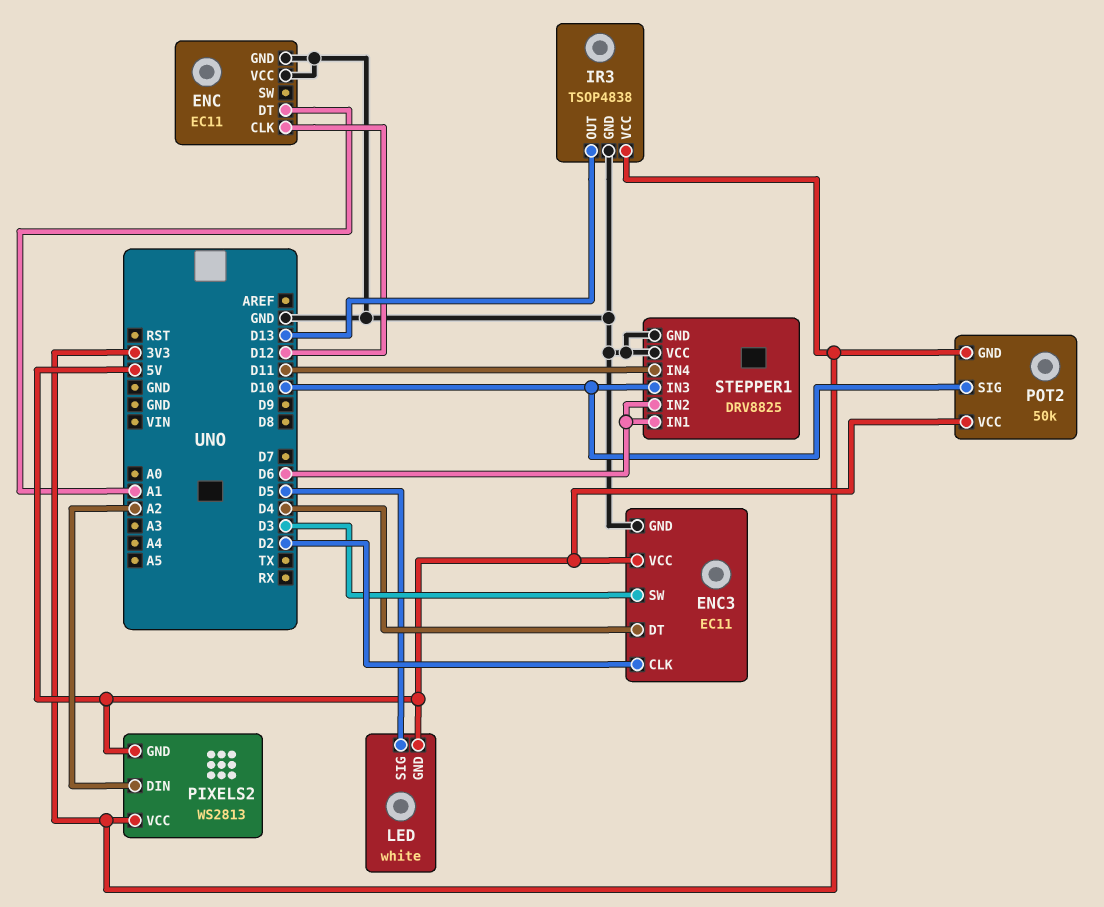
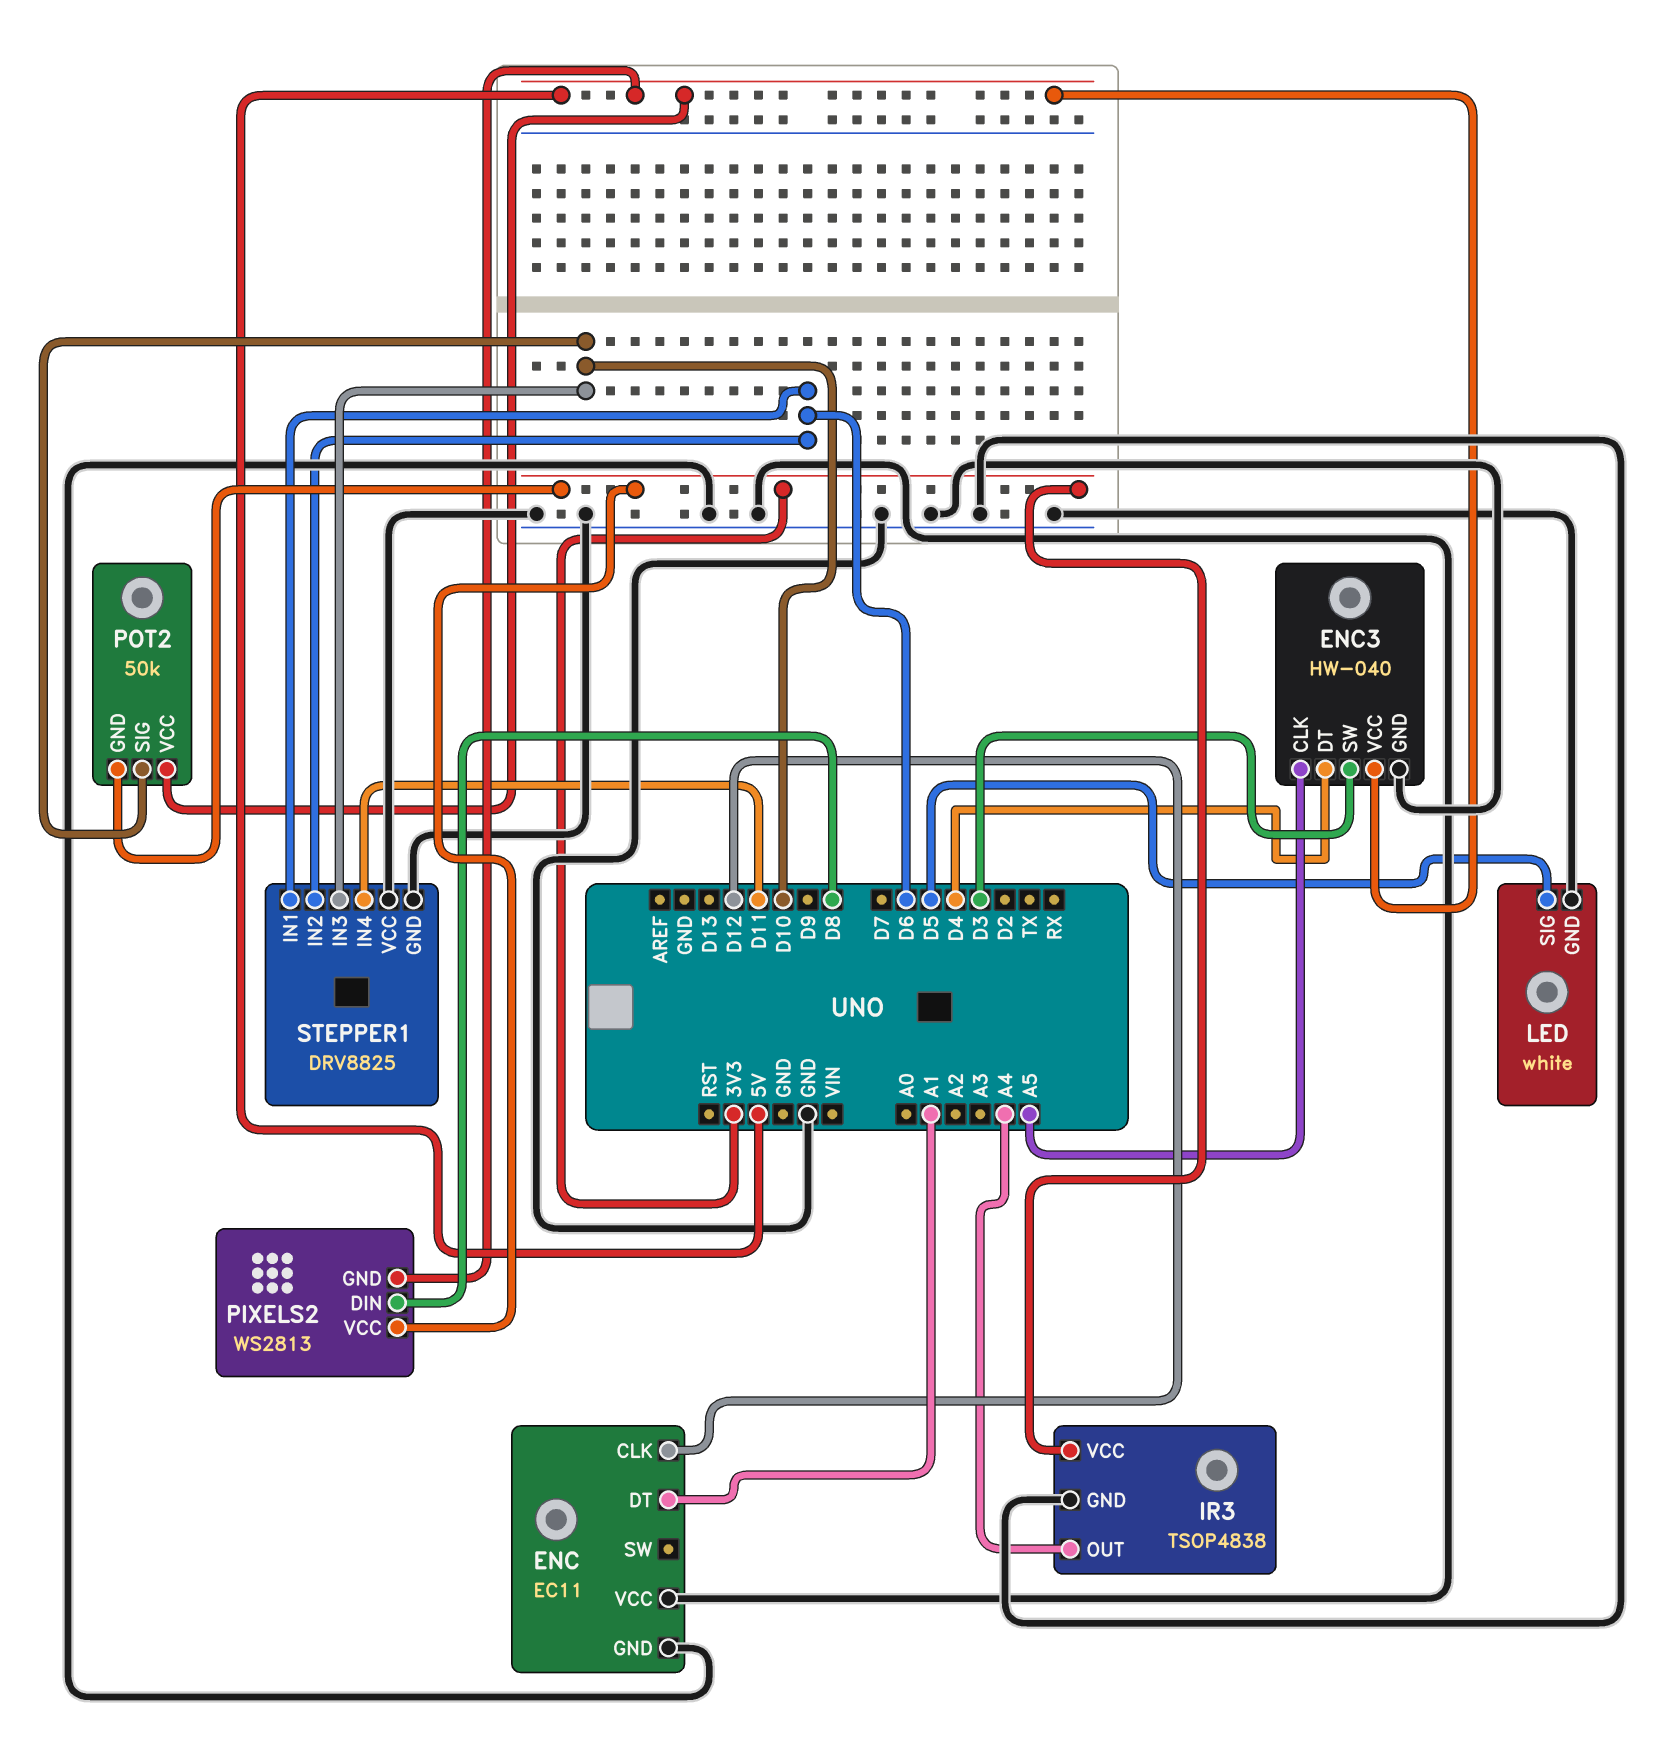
ENC3: EC11 -> HW-040
ENC3 pin CLK: D2 -> A5
IR3 pin OUT: D13 -> A4
LED pin GND: 5V -> GND
PIXELS2 pin DIN: A2 -> D8

